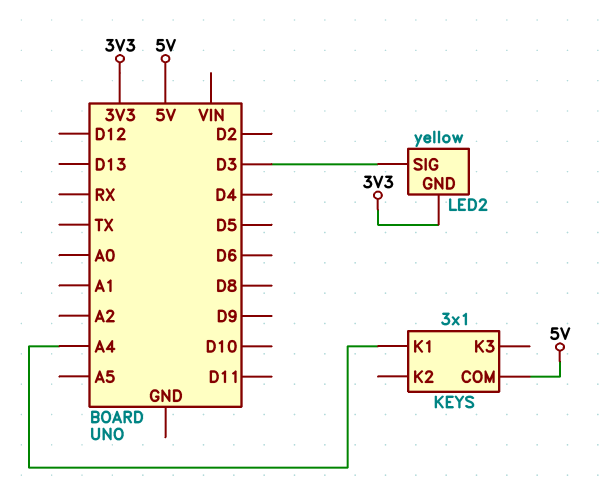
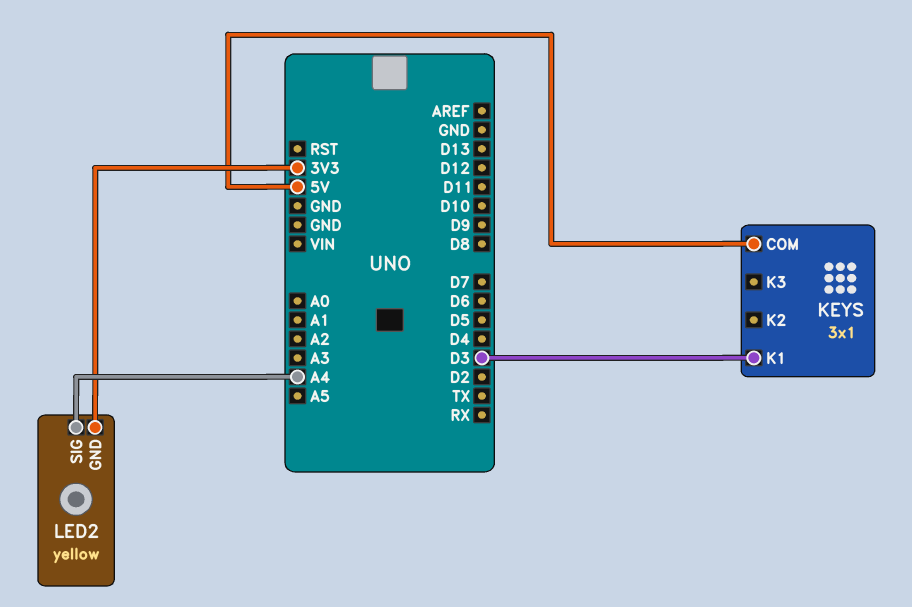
KEYS pin K1: A4 -> D3
LED2 pin SIG: D3 -> A4

